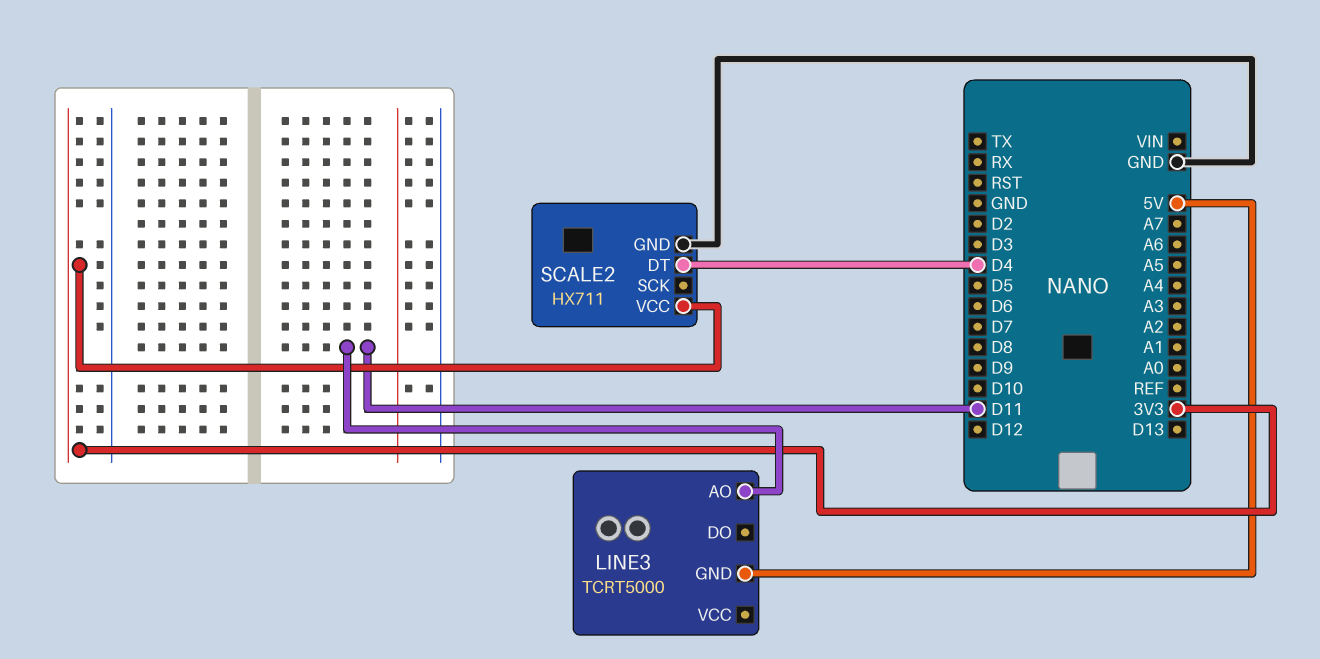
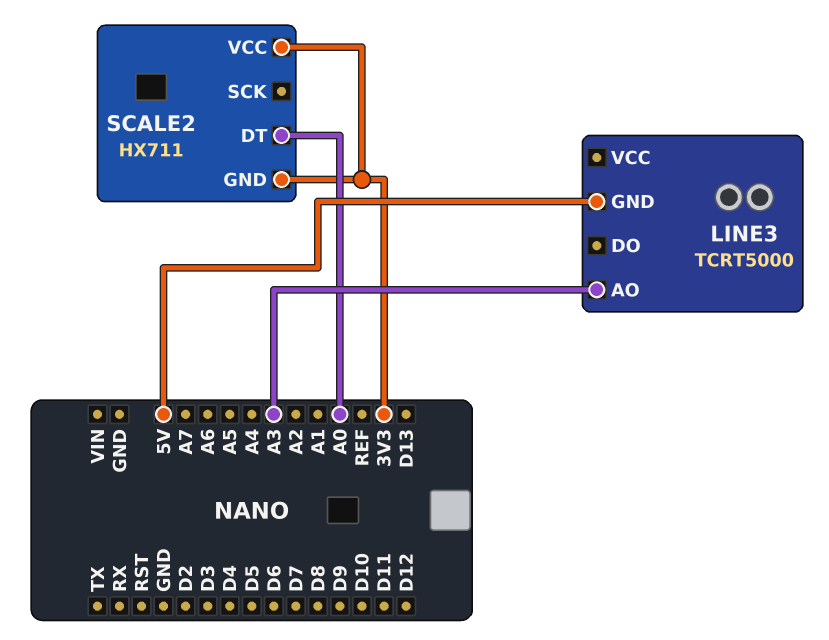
LINE3 pin AO: D11 -> A3
SCALE2 pin DT: D4 -> A0
SCALE2 pin GND: GND -> 3V3

